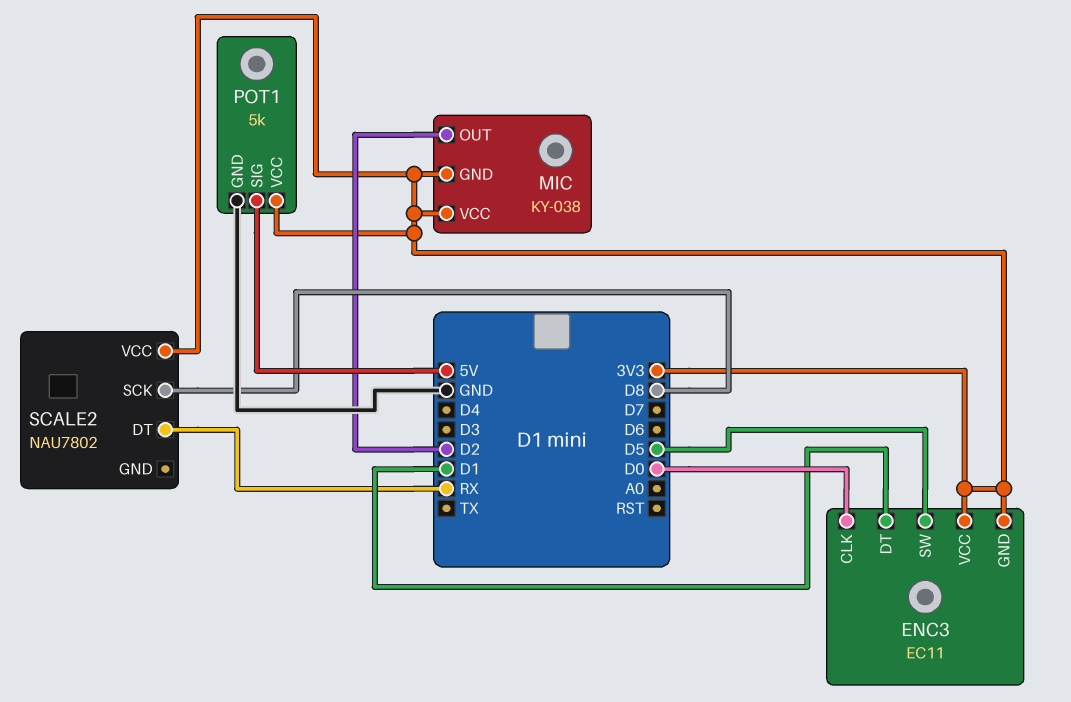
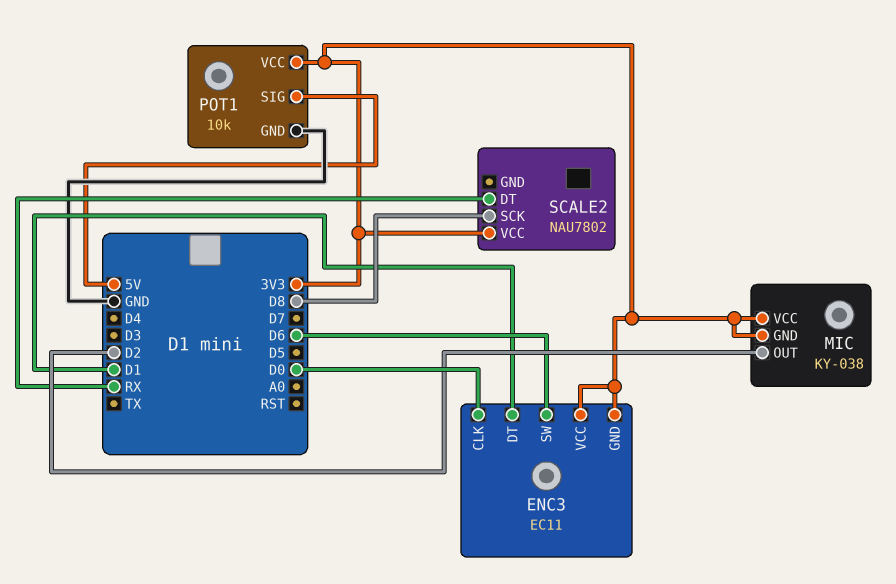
ENC3 pin SW: D5 -> D6
POT1: 5k -> 10k

